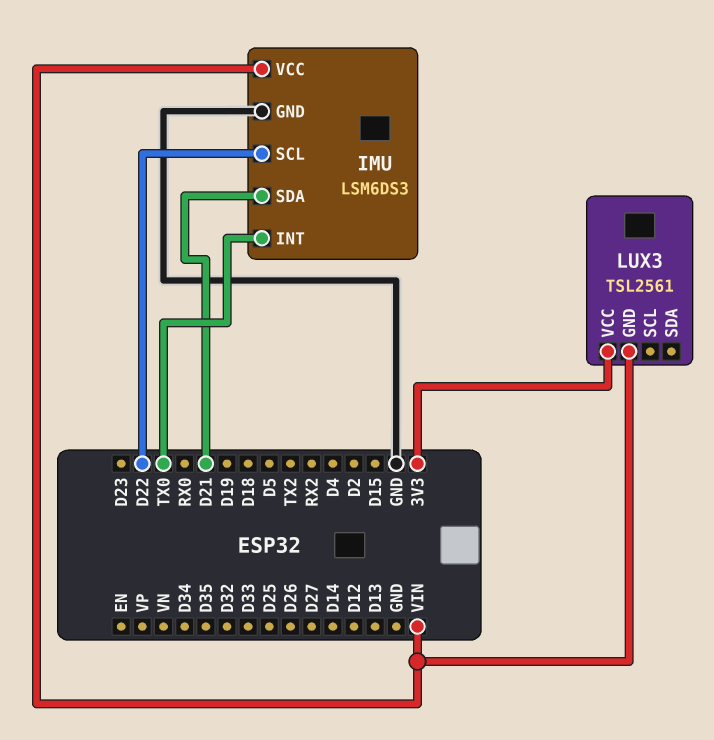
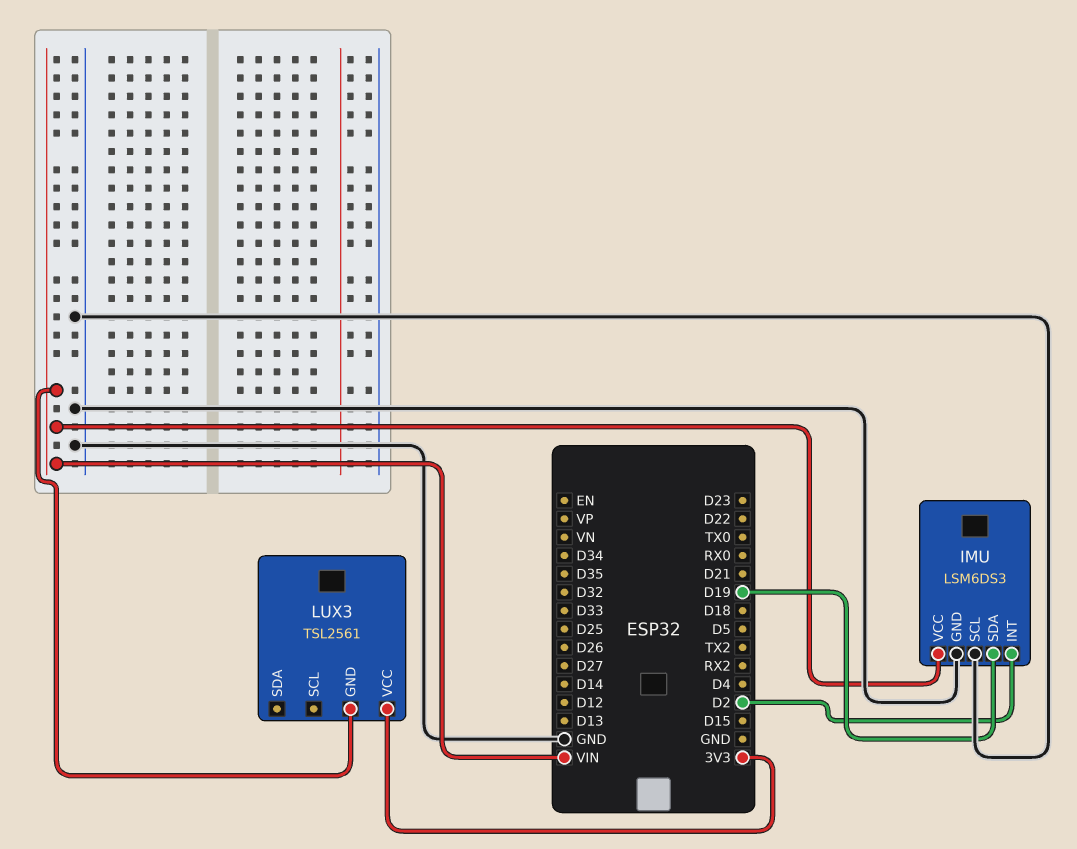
IMU pin INT: TX0 -> D2
IMU pin SCL: D22 -> GND
IMU pin SDA: D21 -> D19

